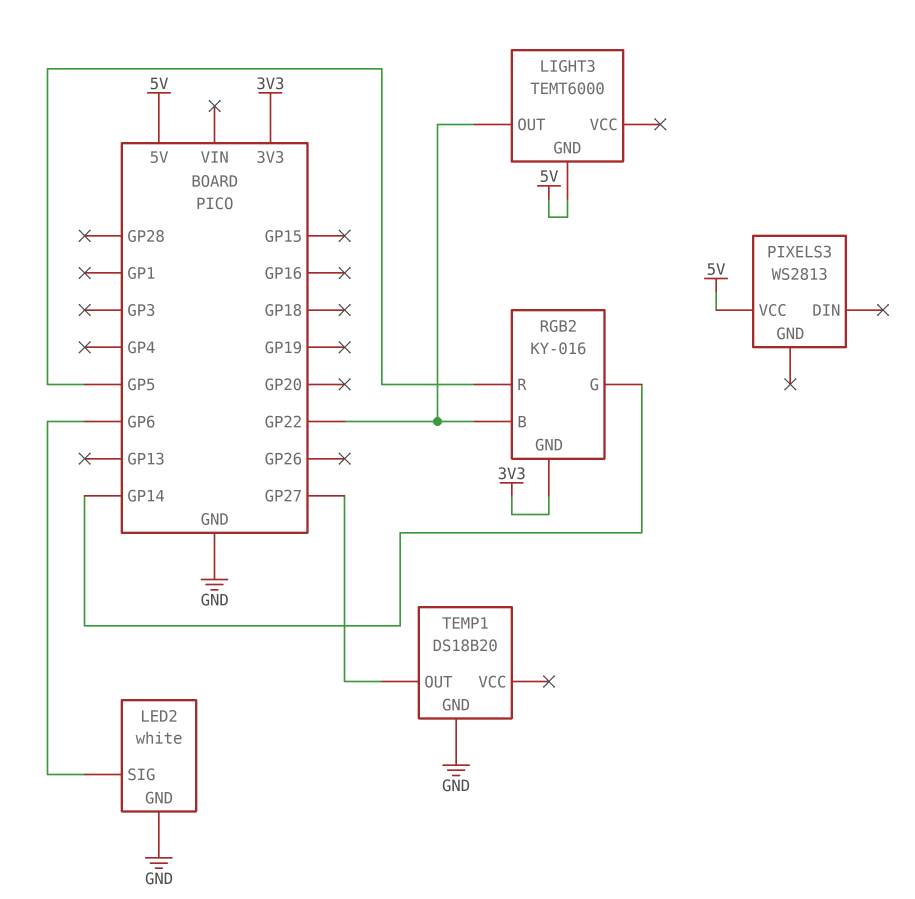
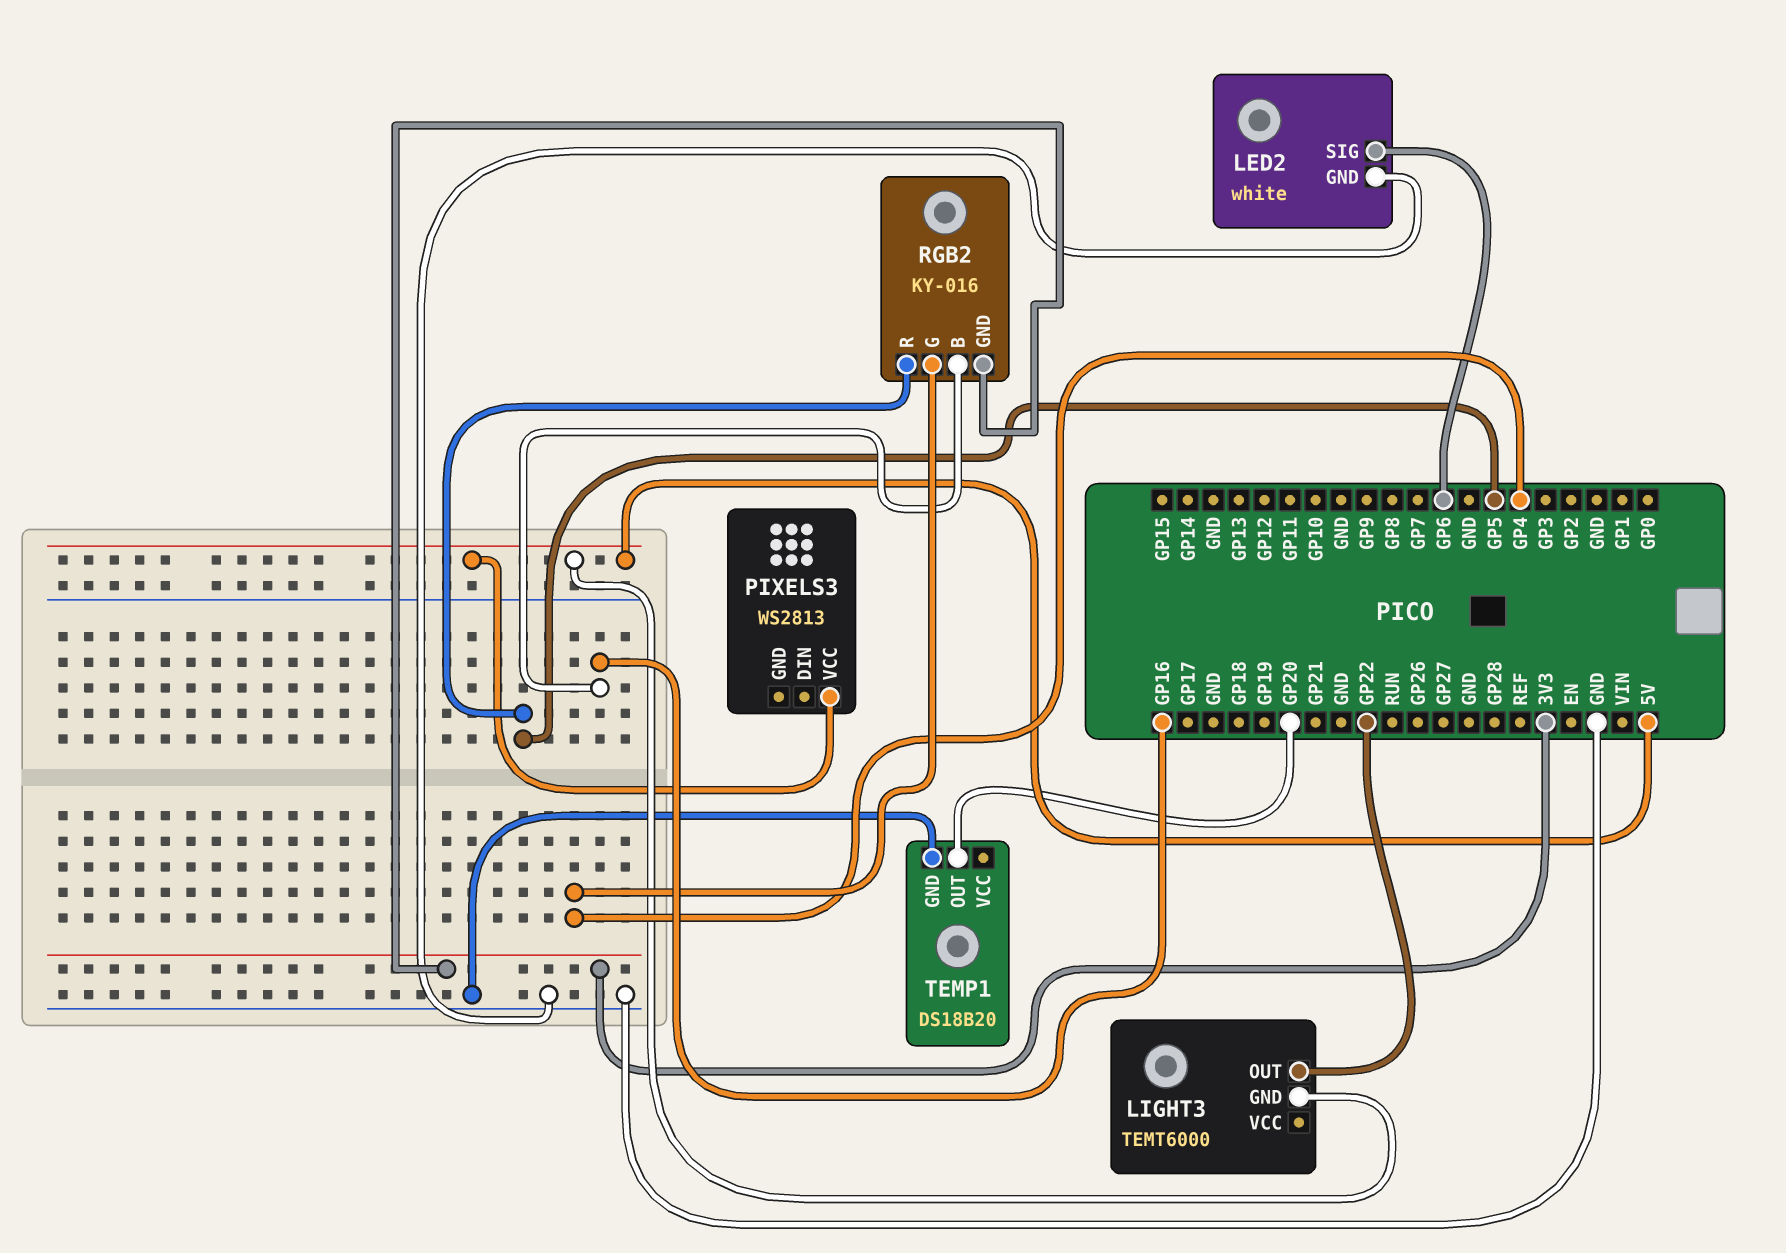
RGB2 pin B: GP22 -> GP16
RGB2 pin G: GP14 -> GP4
TEMP1 pin OUT: GP27 -> GP20

